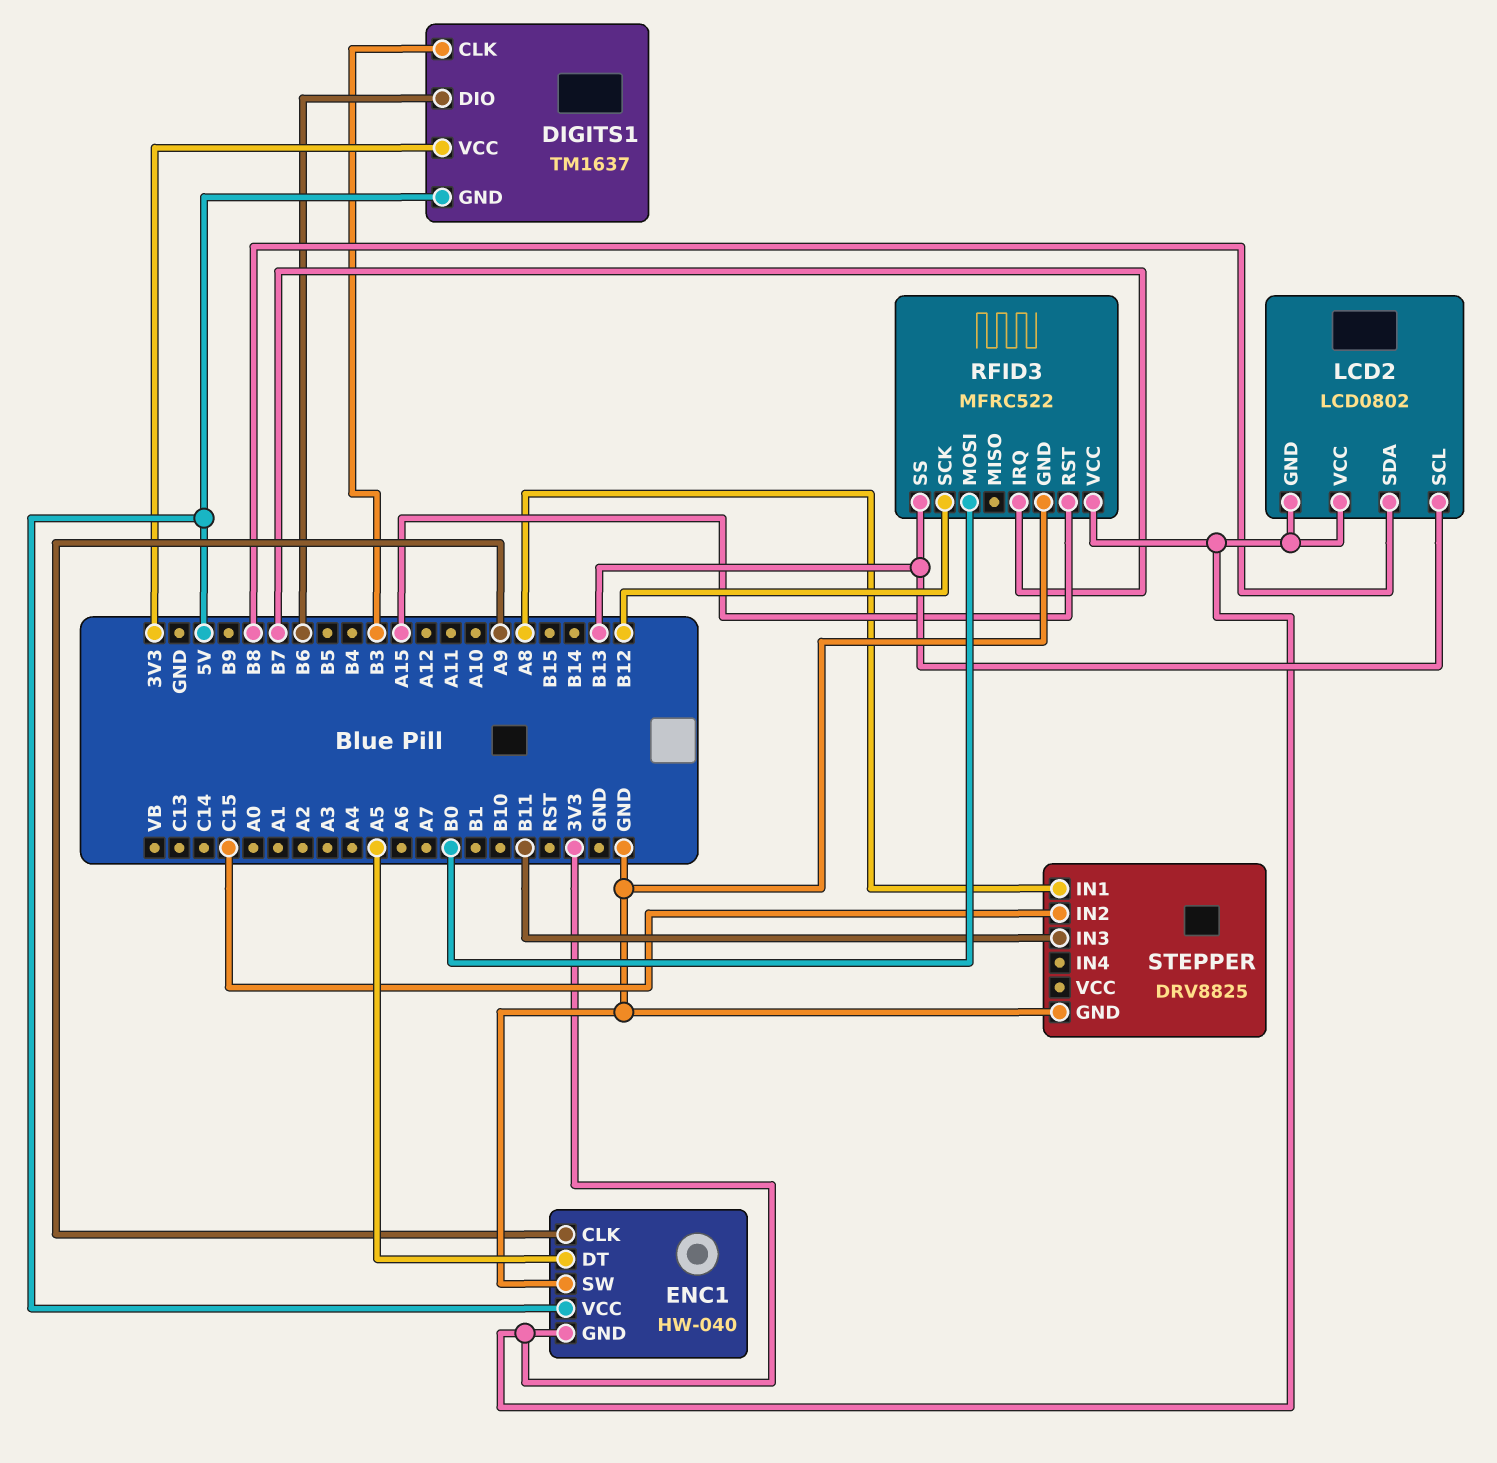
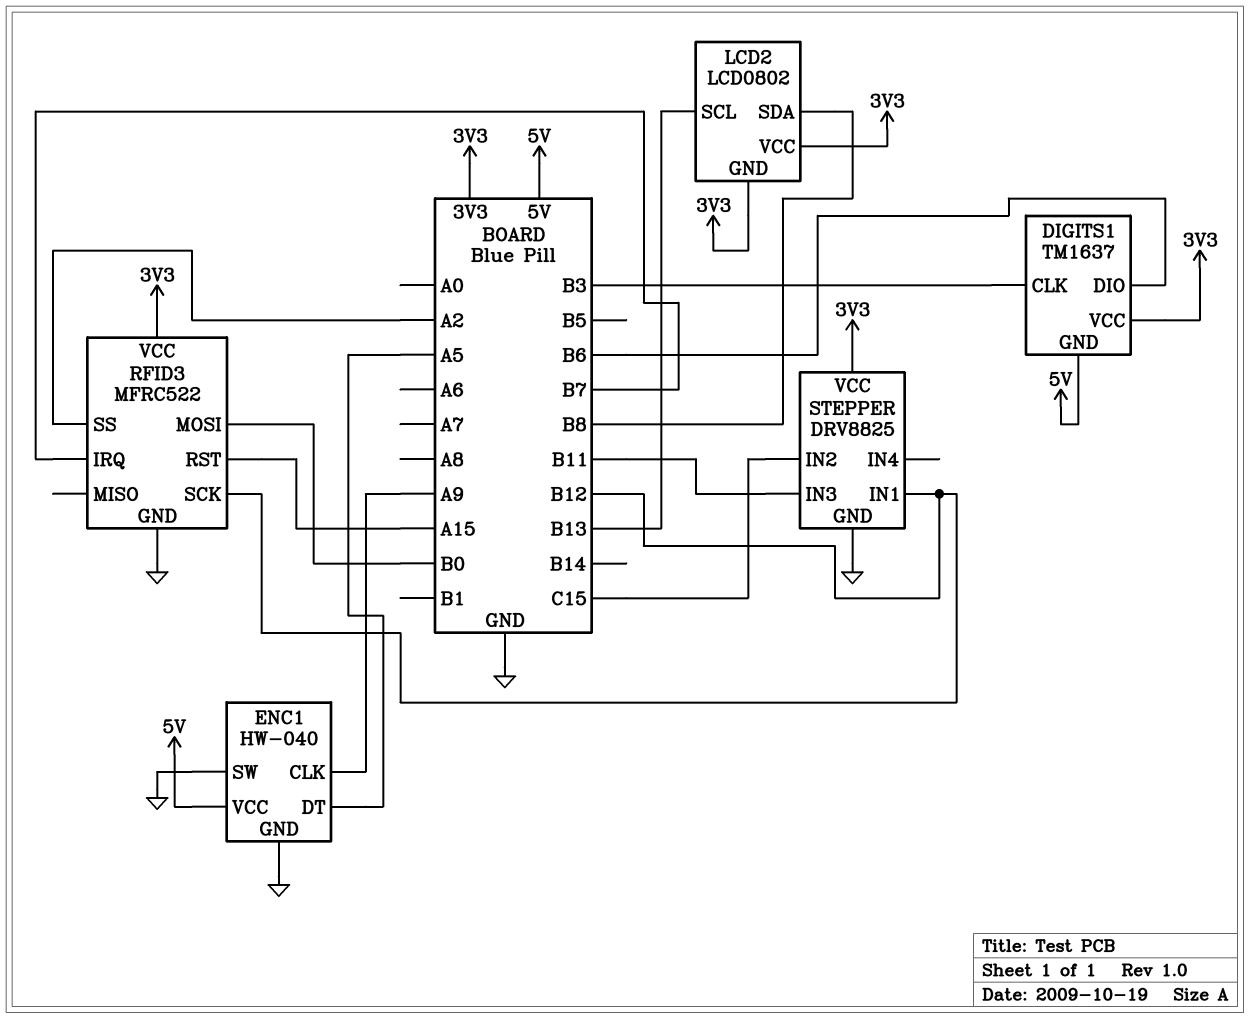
ENC1 pin GND: 3V3 -> GND
RFID3 pin SS: B13 -> A2
STEPPER pin IN1: A8 -> B12
STEPPER pin VCC: none -> 3V3

